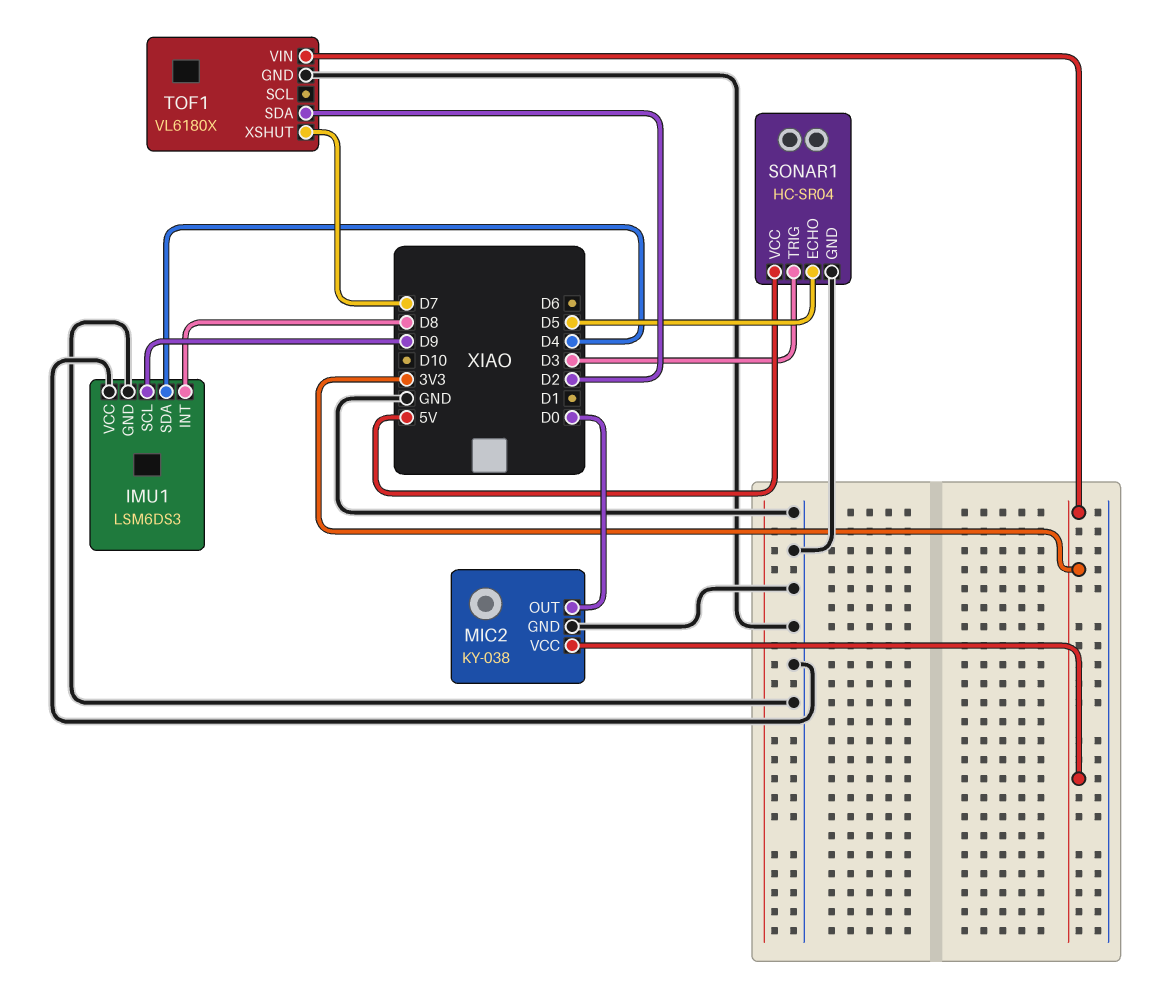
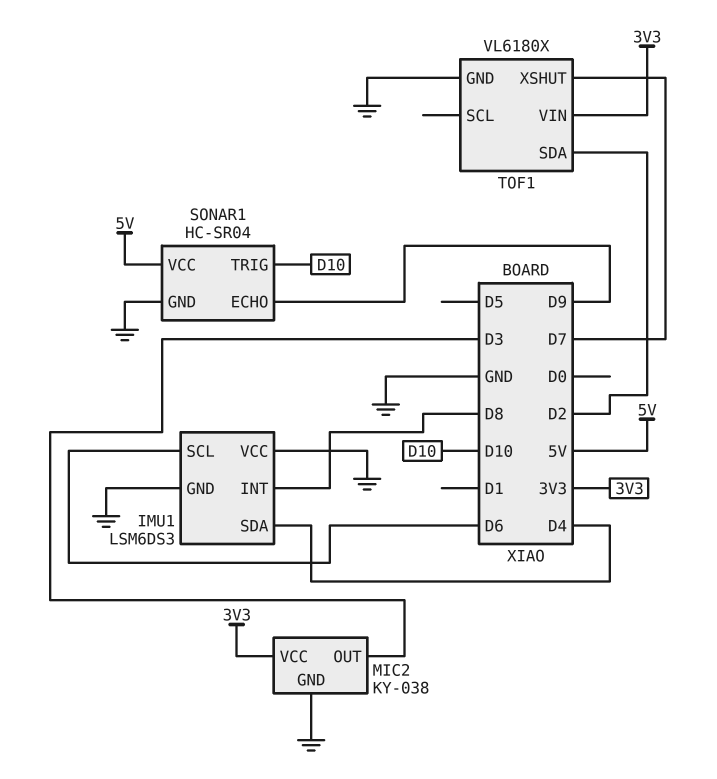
IMU1 pin SCL: D9 -> D6
MIC2 pin OUT: D0 -> D3
SONAR1 pin ECHO: D5 -> D9
SONAR1 pin TRIG: D3 -> D10

